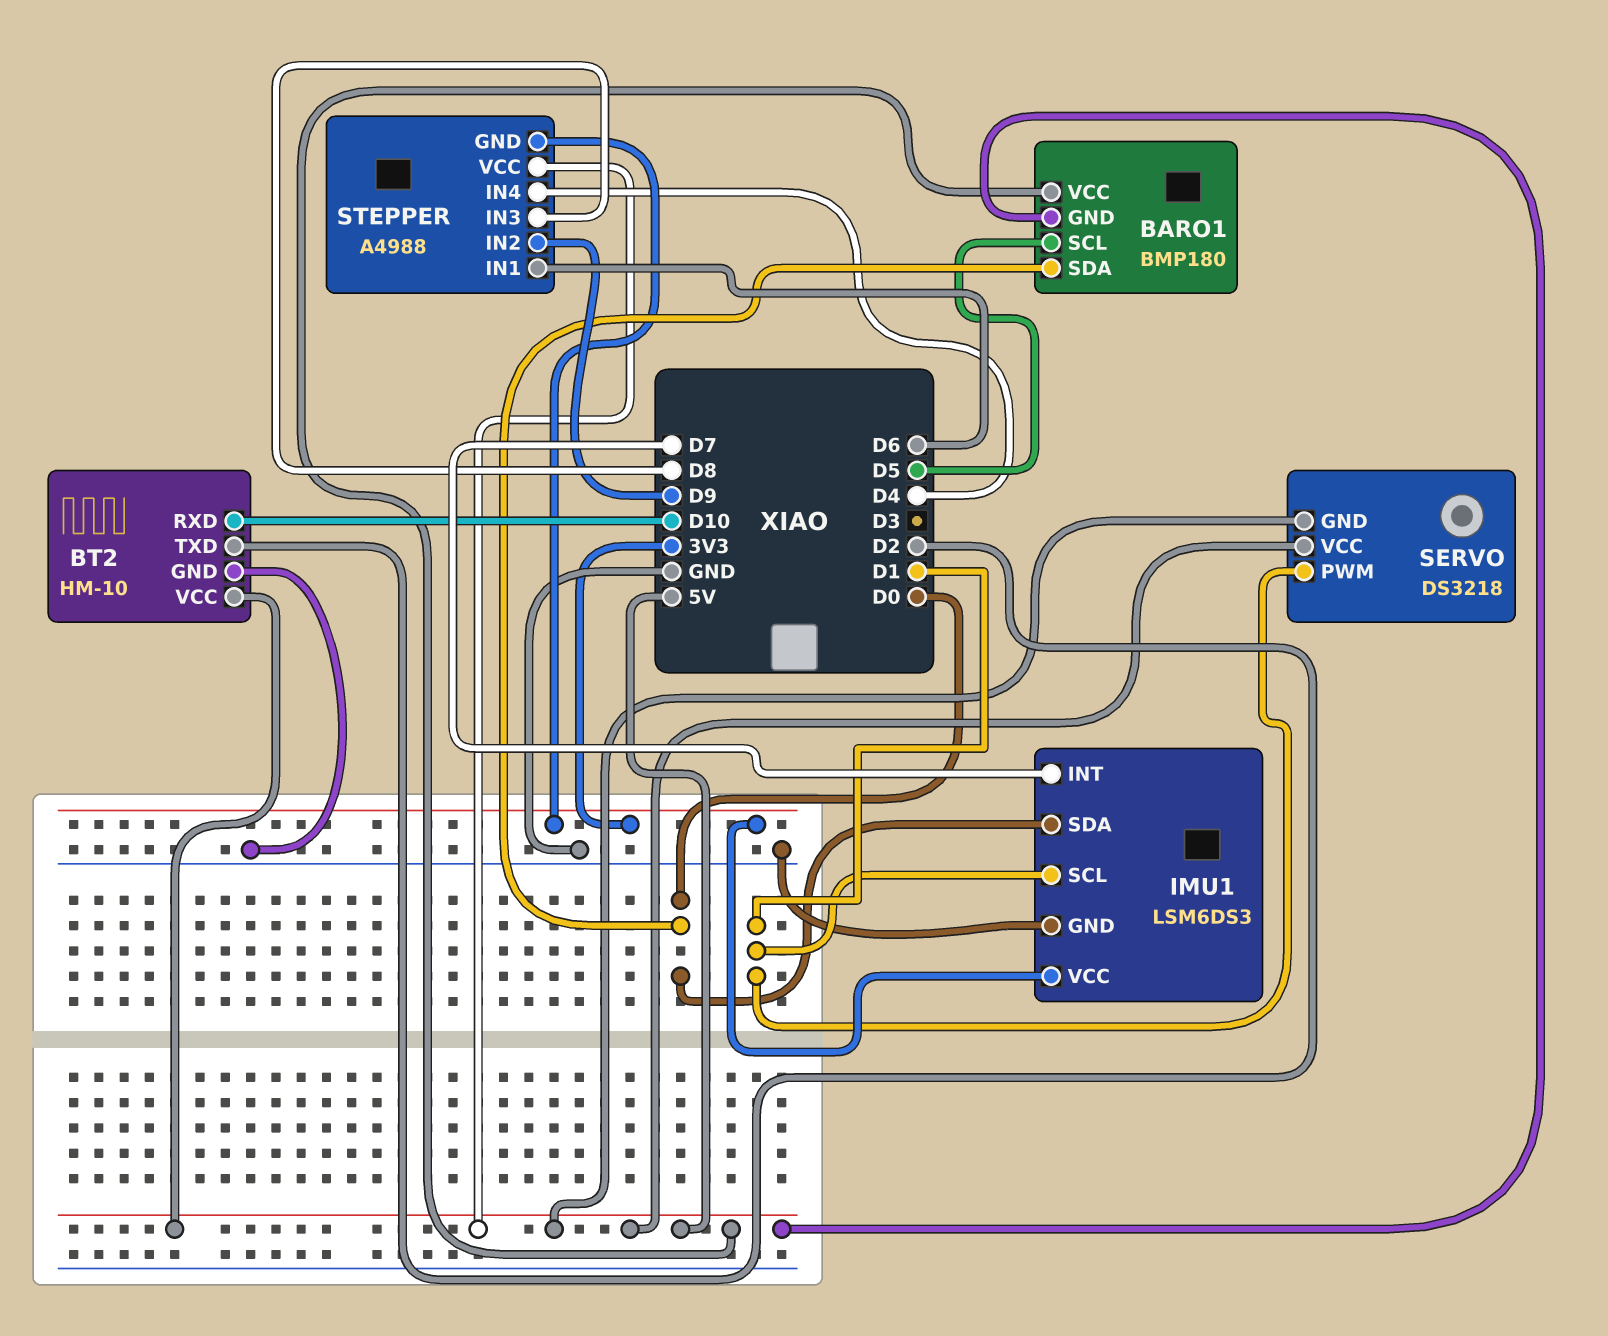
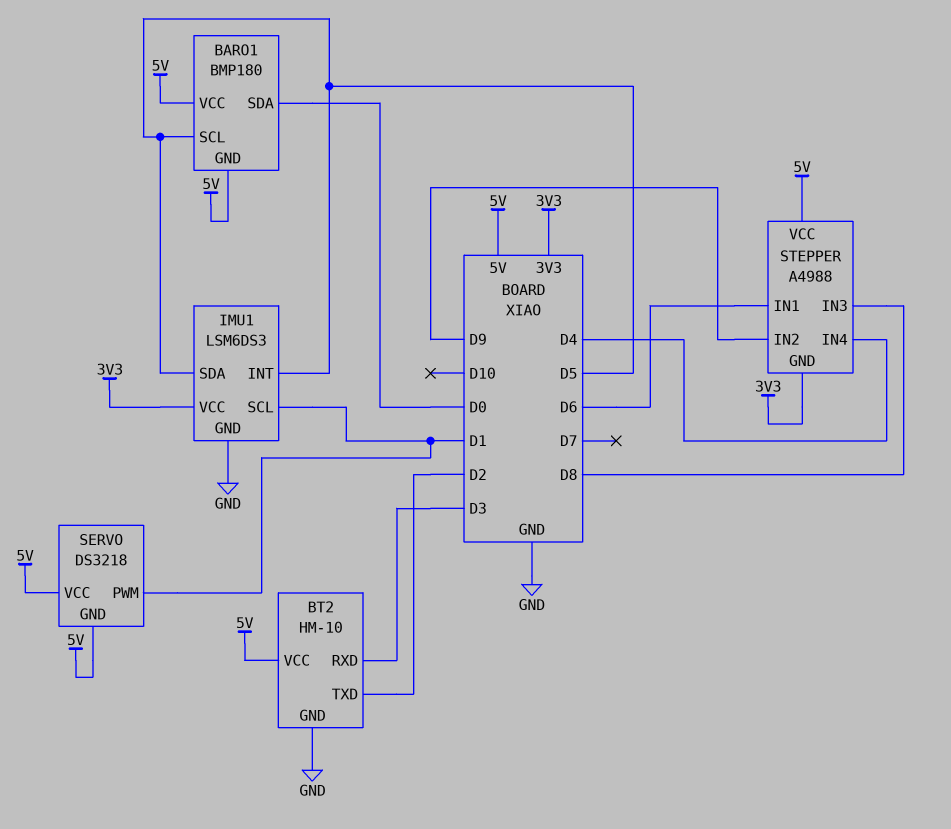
BT2 pin RXD: D10 -> D3
IMU1 pin INT: D7 -> D5
IMU1 pin SDA: D0 -> D5

